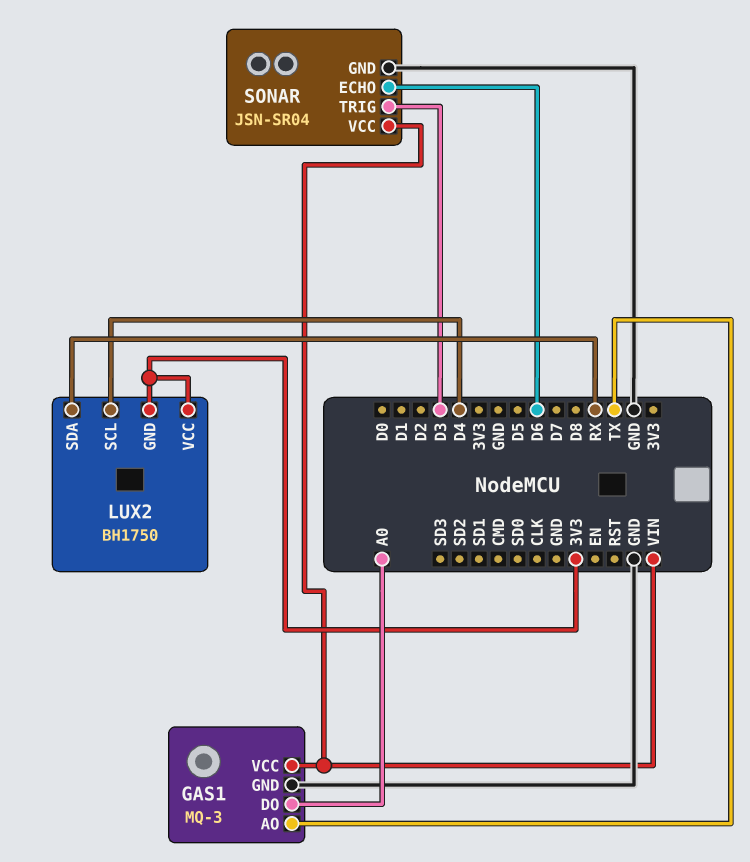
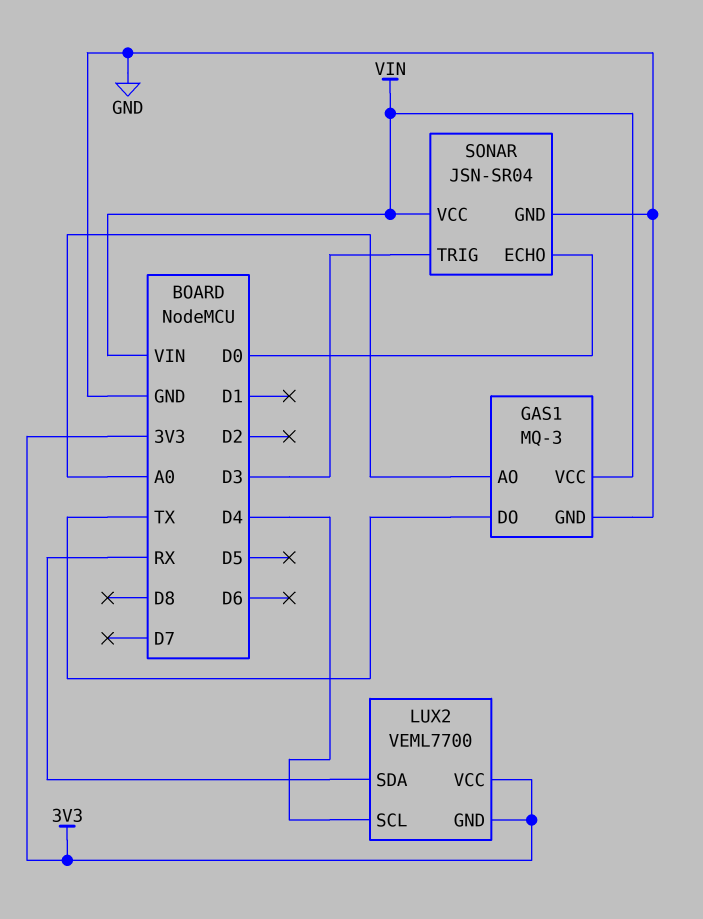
GAS1 pin AO: TX -> A0
GAS1 pin DO: A0 -> TX
LUX2: BH1750 -> VEML7700
SONAR pin ECHO: D6 -> D0

